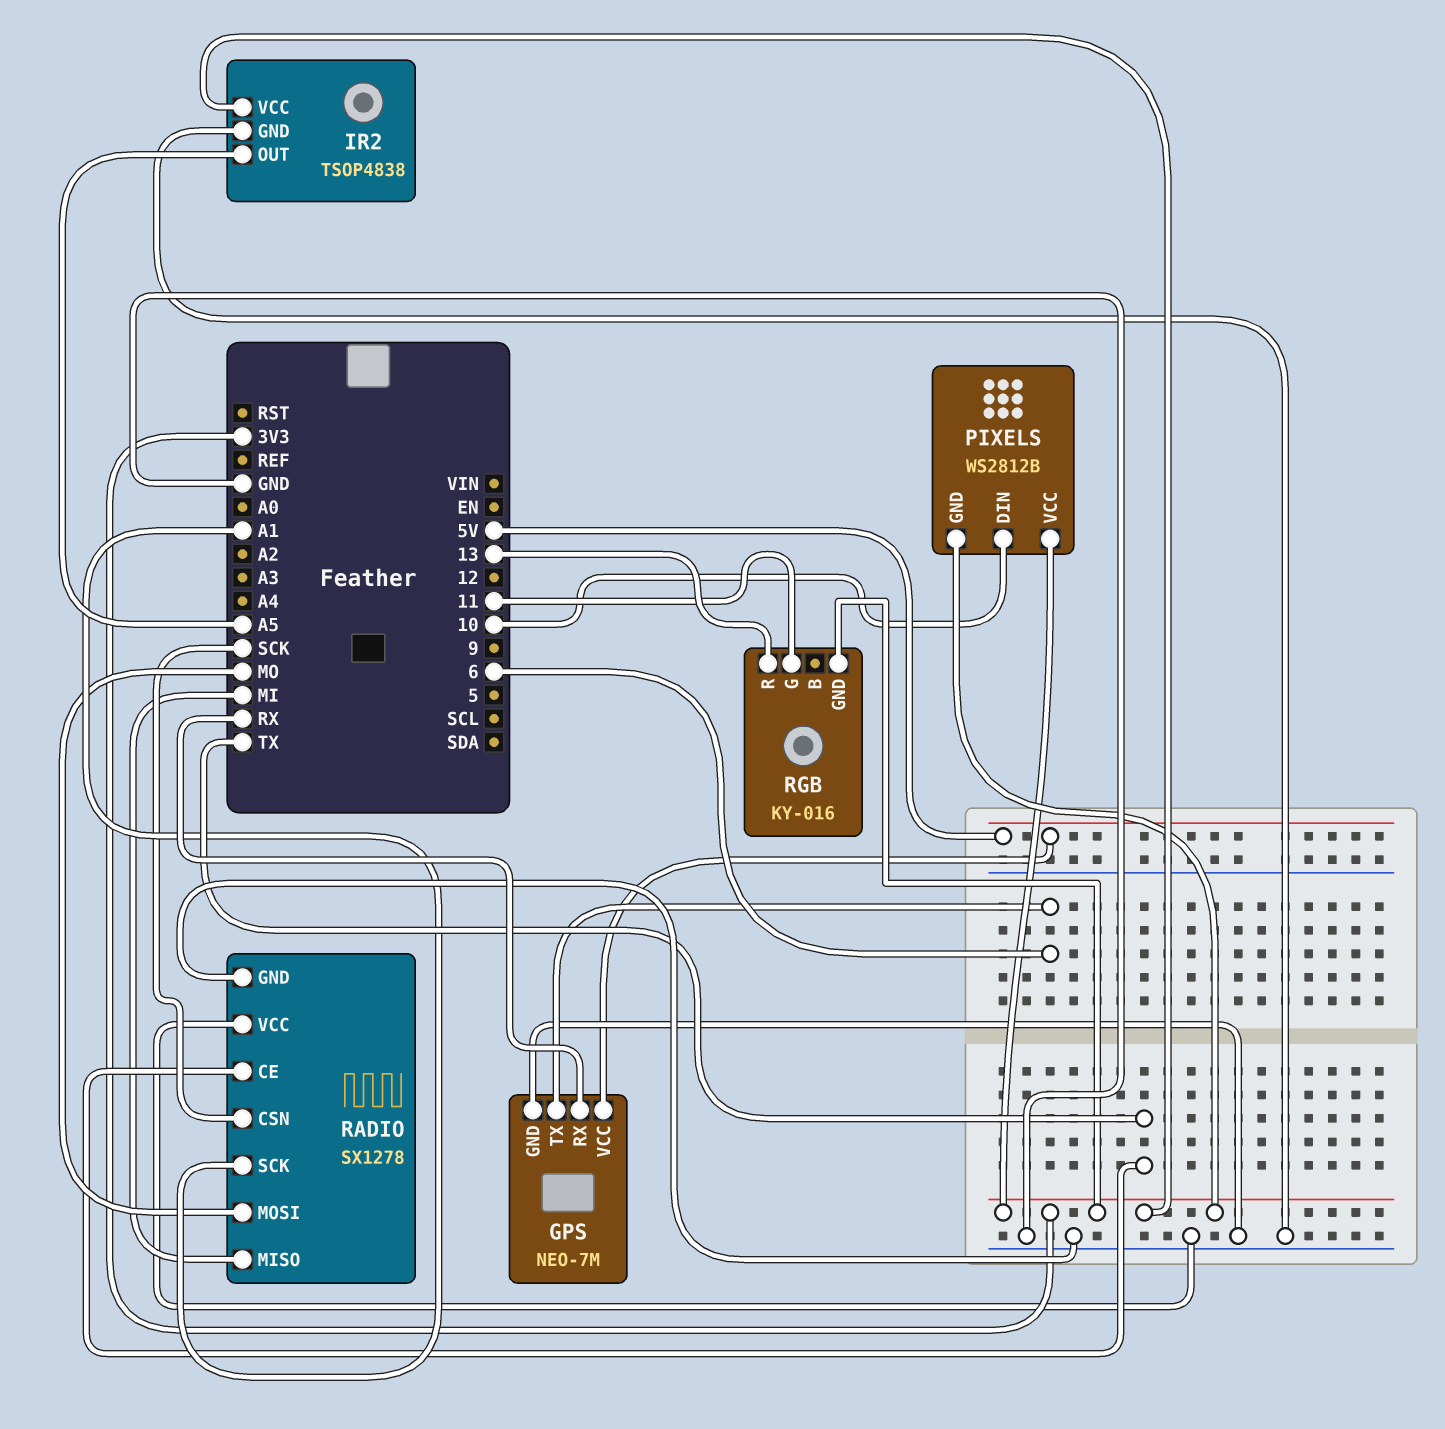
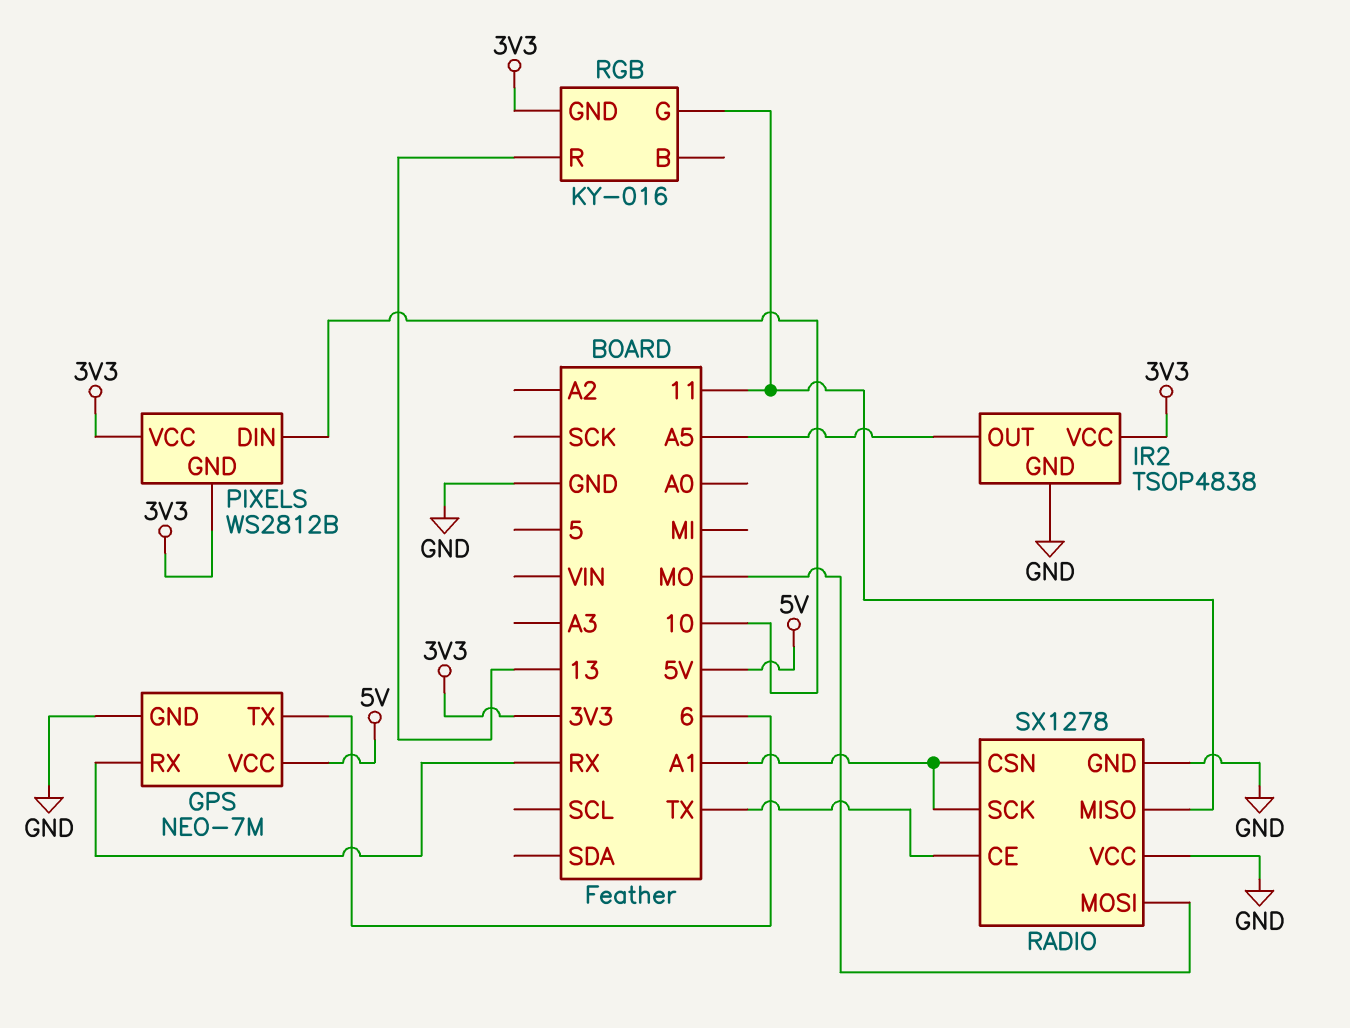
RADIO pin CSN: SCK -> A1
RADIO pin MISO: MI -> 11

